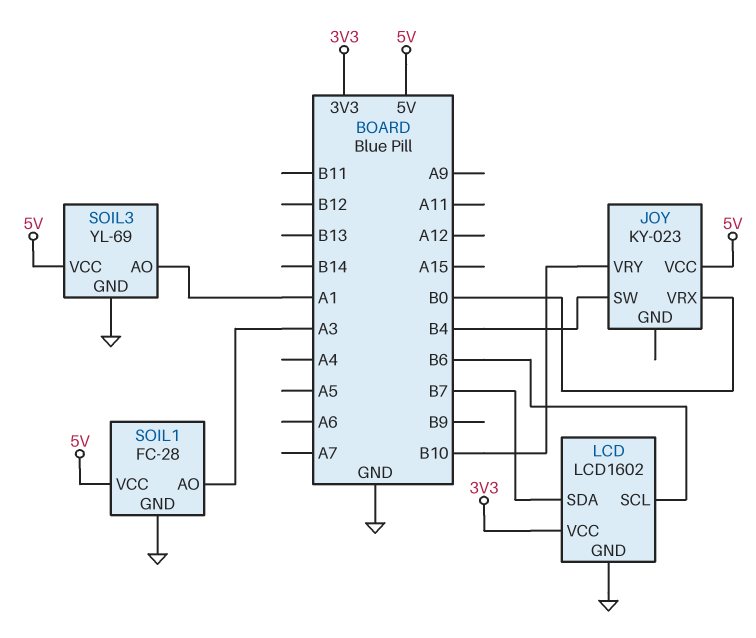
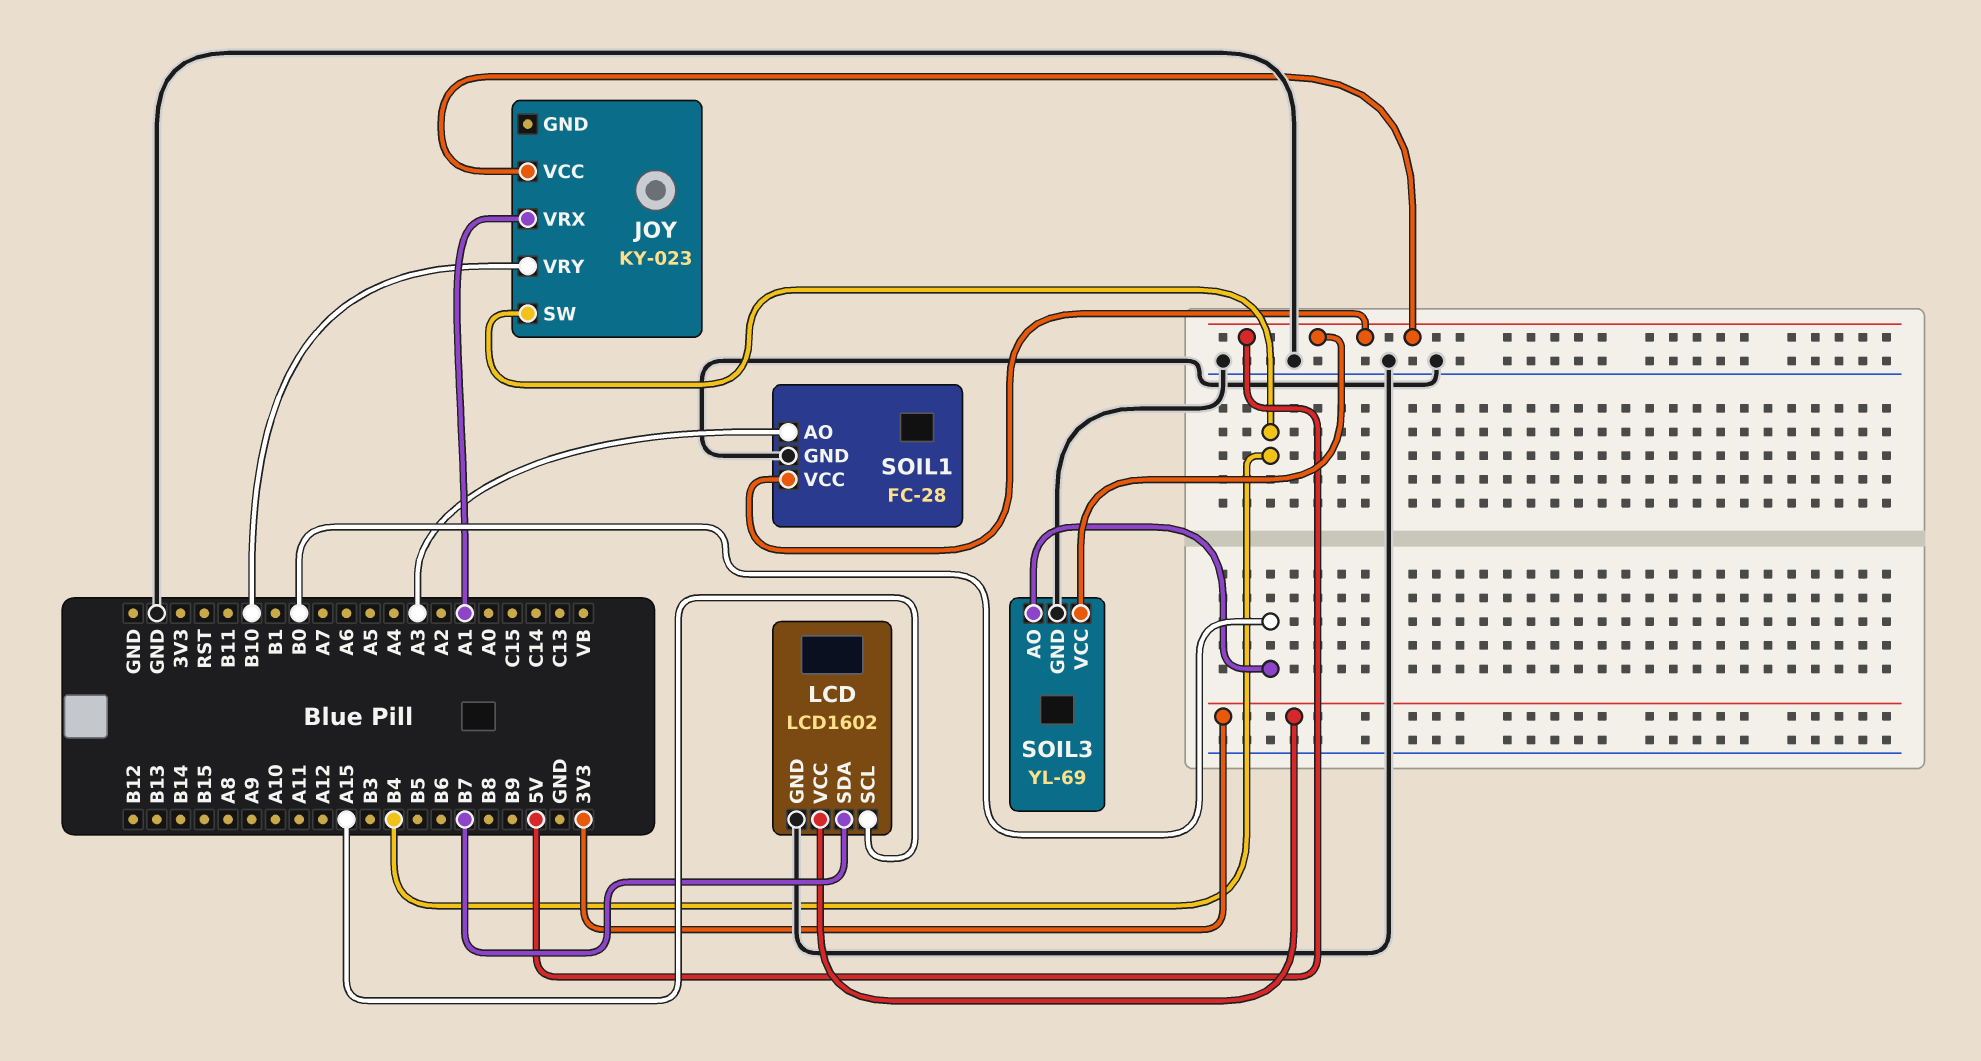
JOY pin VRX: B0 -> A1
LCD pin SCL: B6 -> A15
SOIL3 pin AO: A1 -> B0

